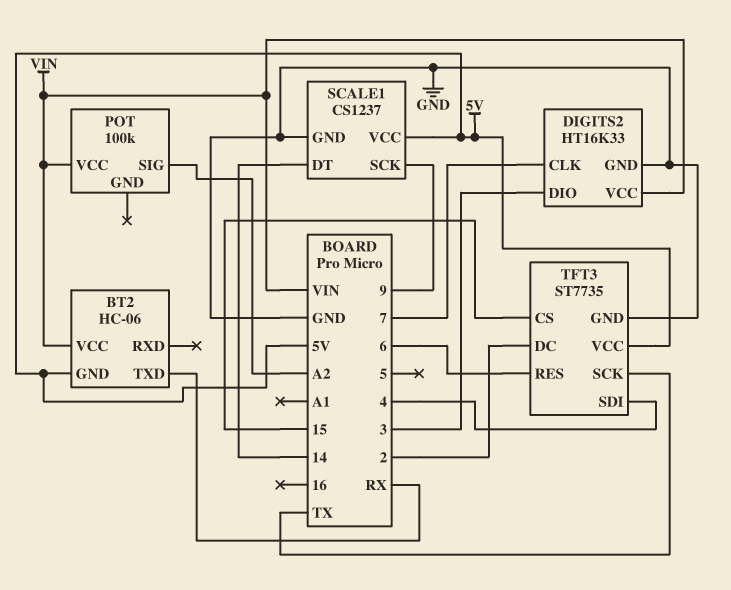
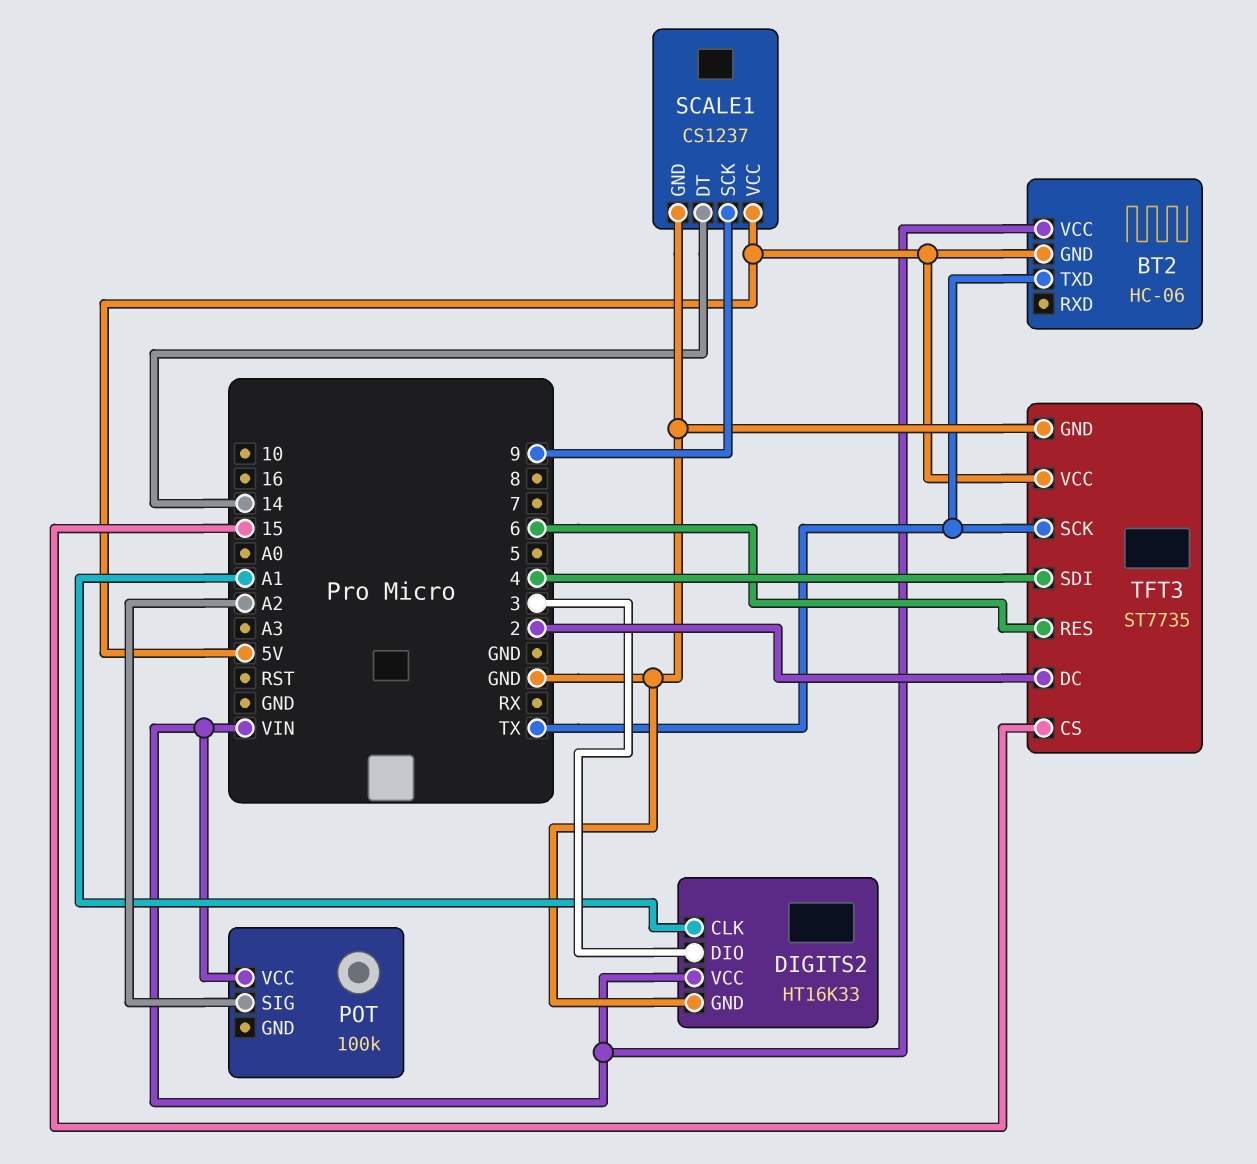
BT2 pin TXD: RX -> TX
DIGITS2 pin CLK: 7 -> A1

